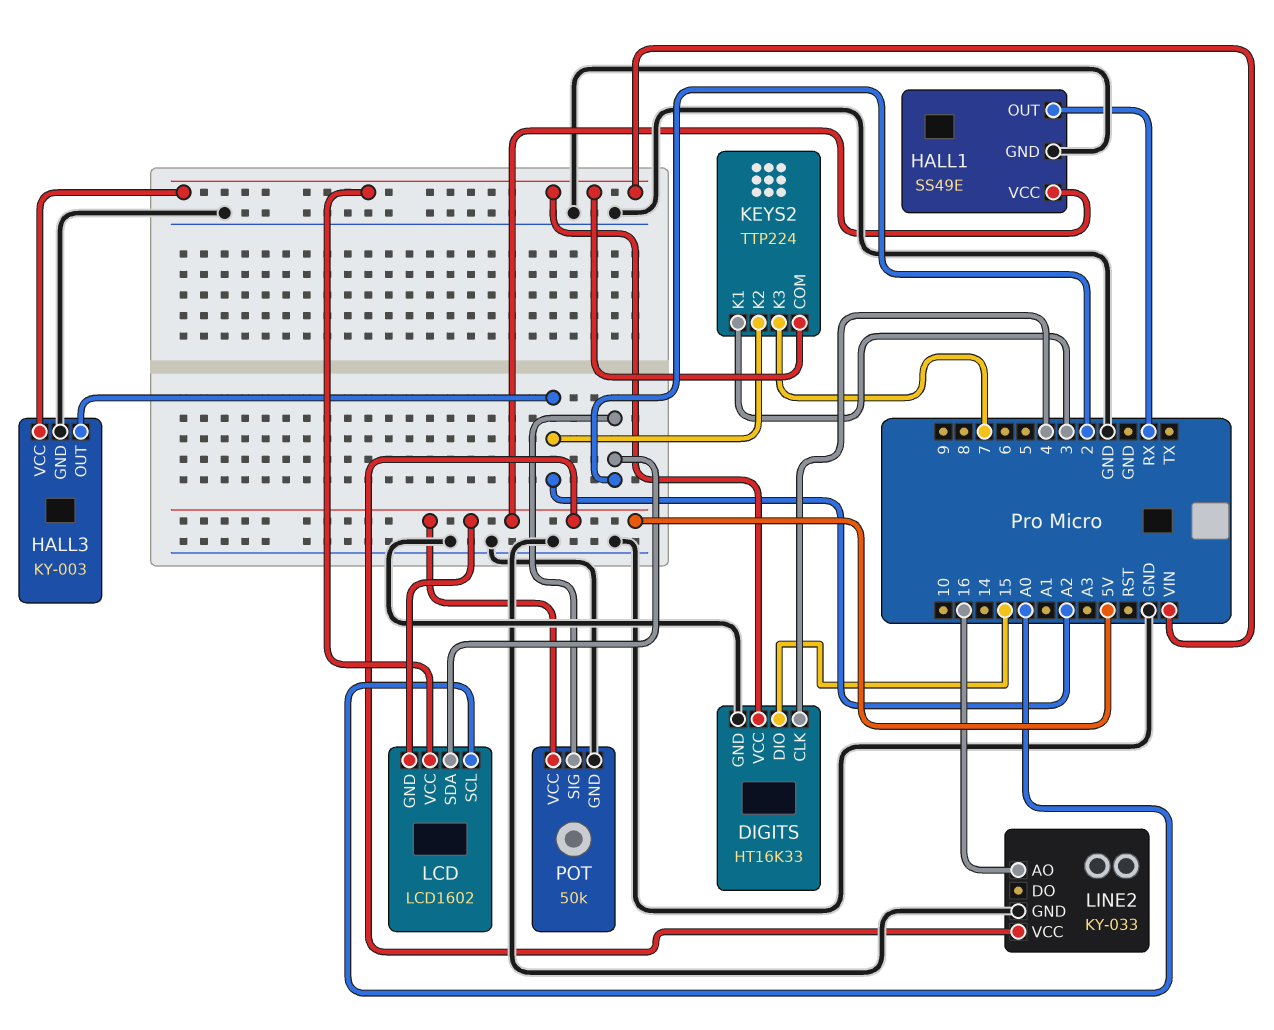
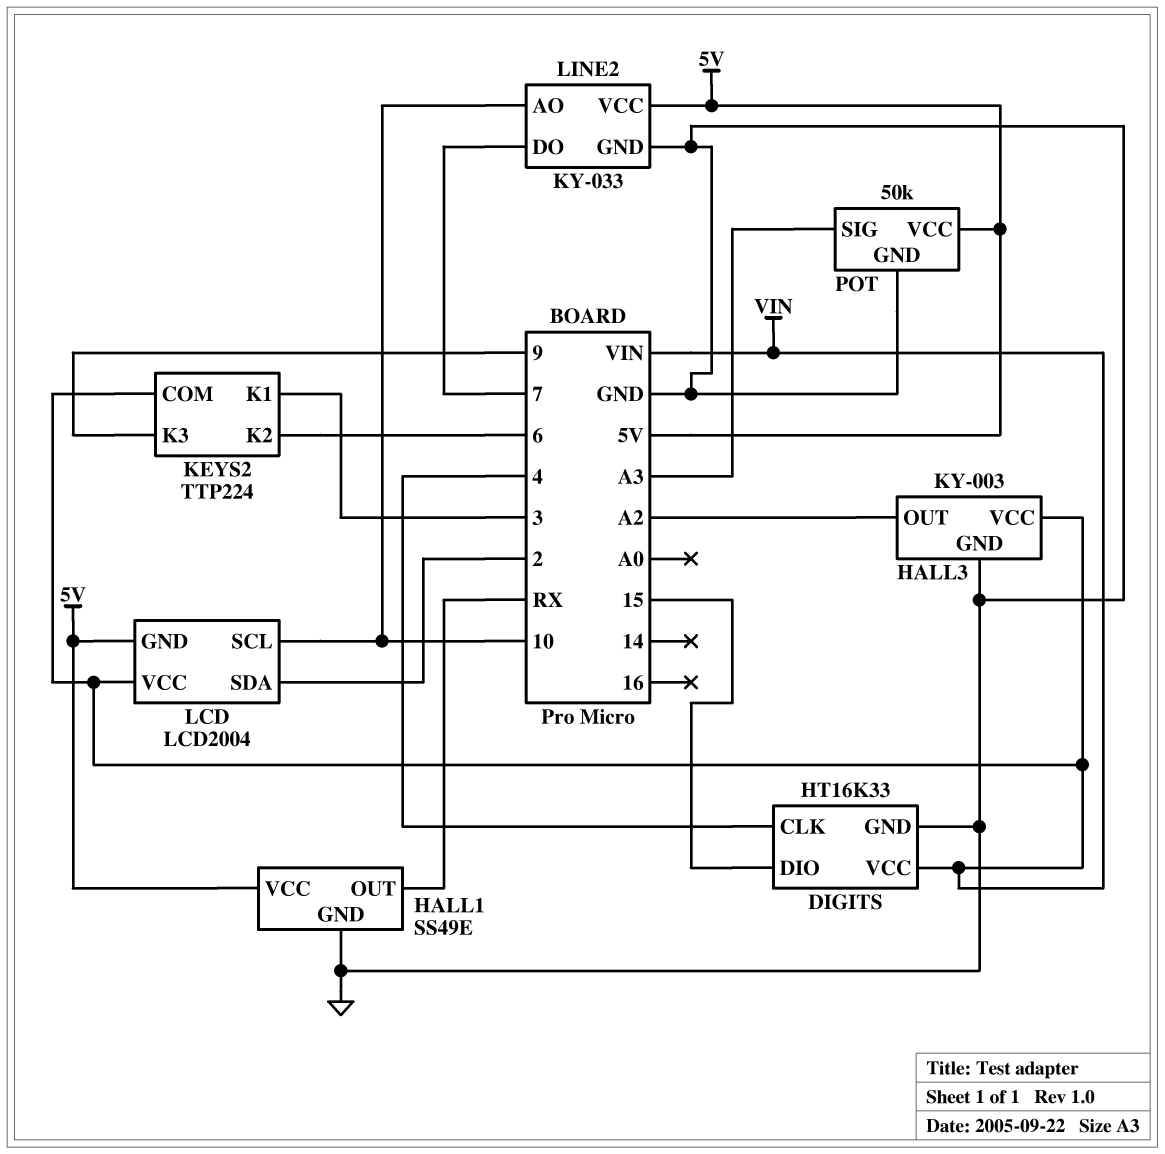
KEYS2 pin K2: A2 -> 6
KEYS2 pin K3: 7 -> 9
LCD: LCD1602 -> LCD2004
LCD pin SCL: A0 -> 10
LINE2 pin AO: 16 -> 10
LINE2 pin DO: none -> 7
POT pin SIG: 2 -> A3

